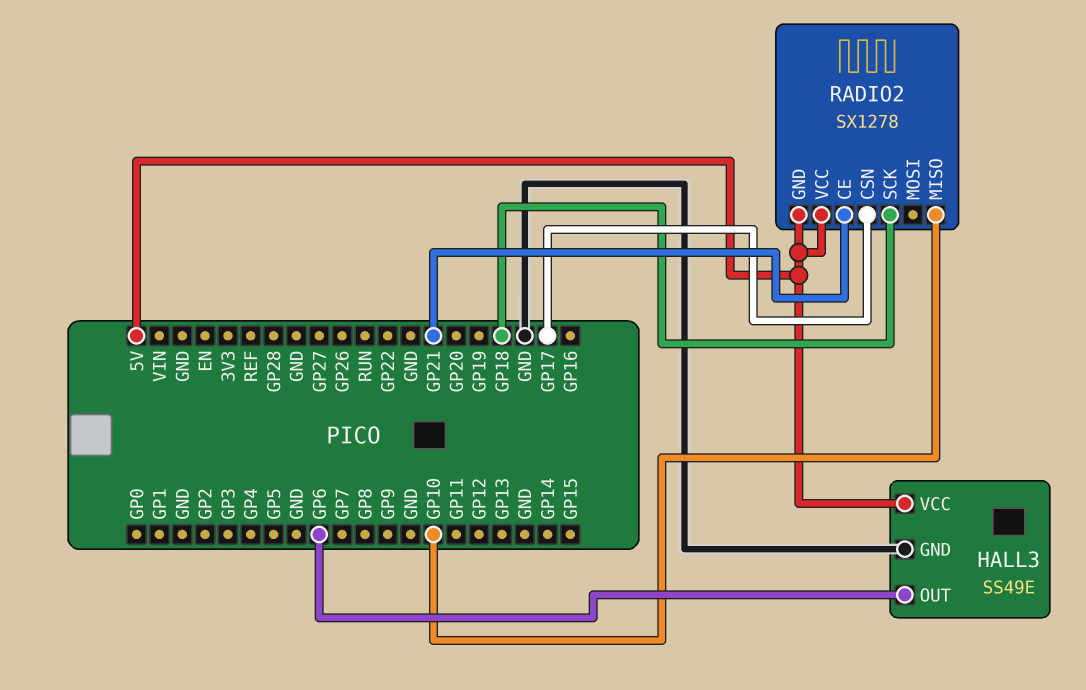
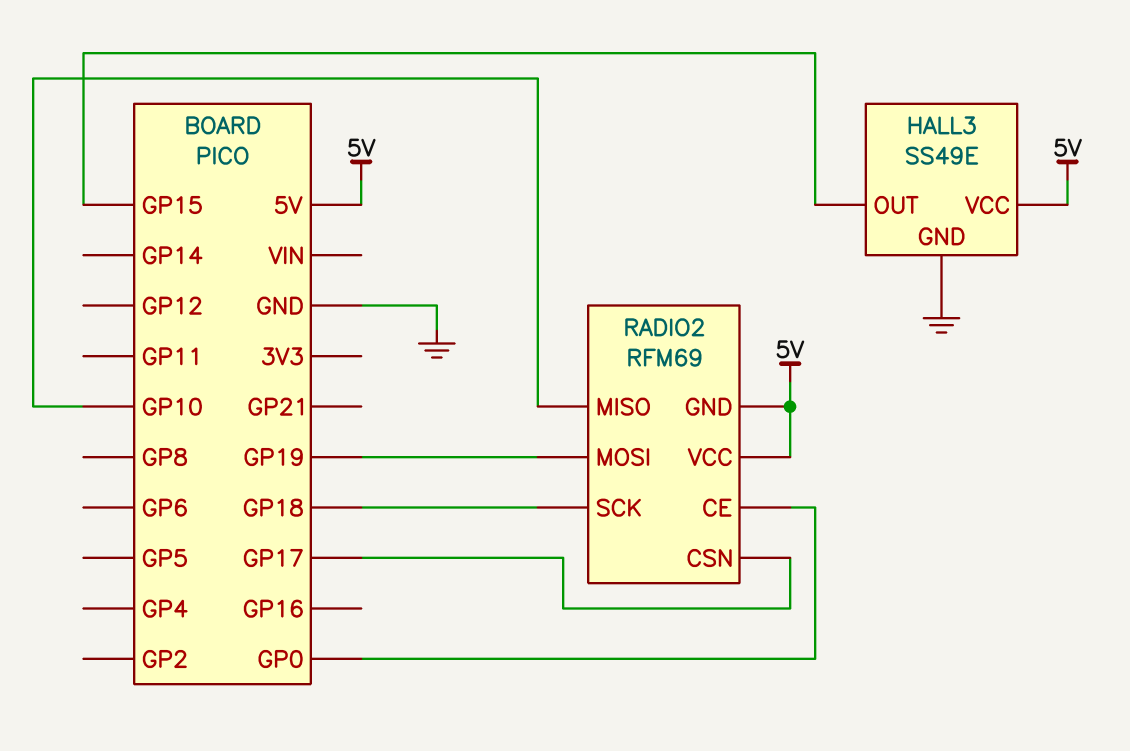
HALL3 pin OUT: GP6 -> GP15
RADIO2: SX1278 -> RFM69
RADIO2 pin CE: GP21 -> GP0
RADIO2 pin MOSI: none -> GP19

